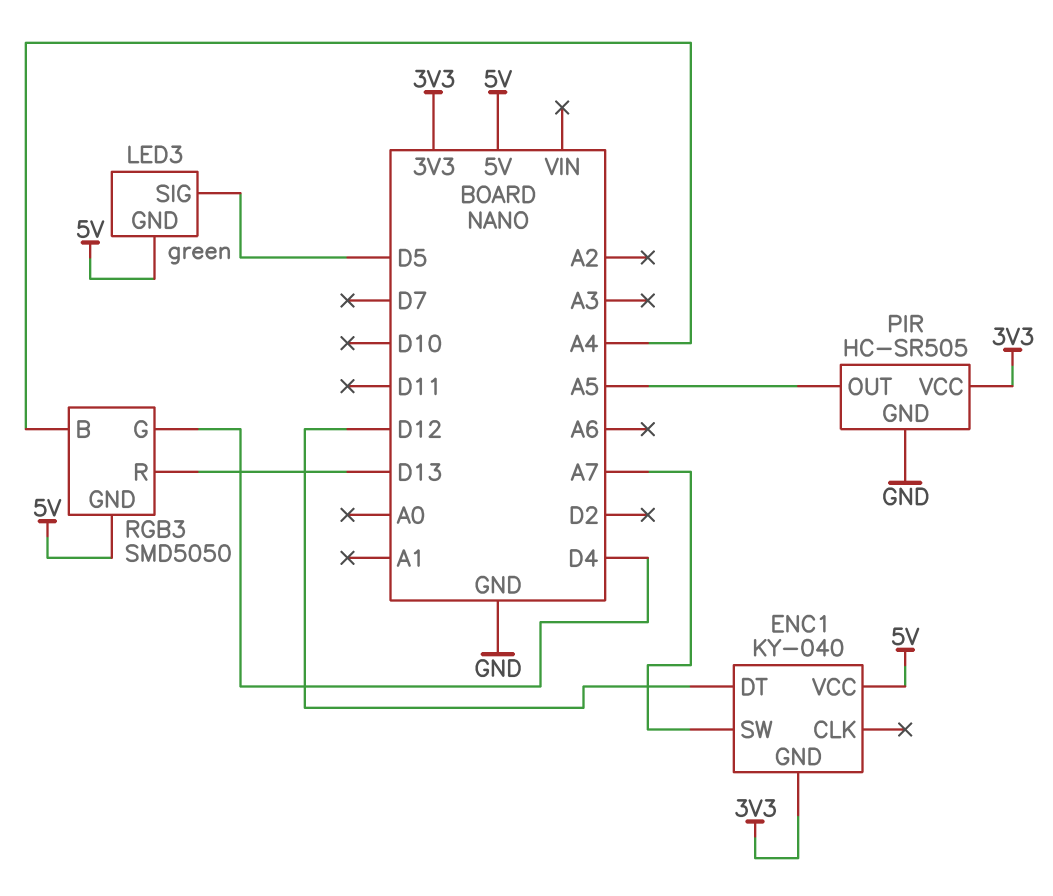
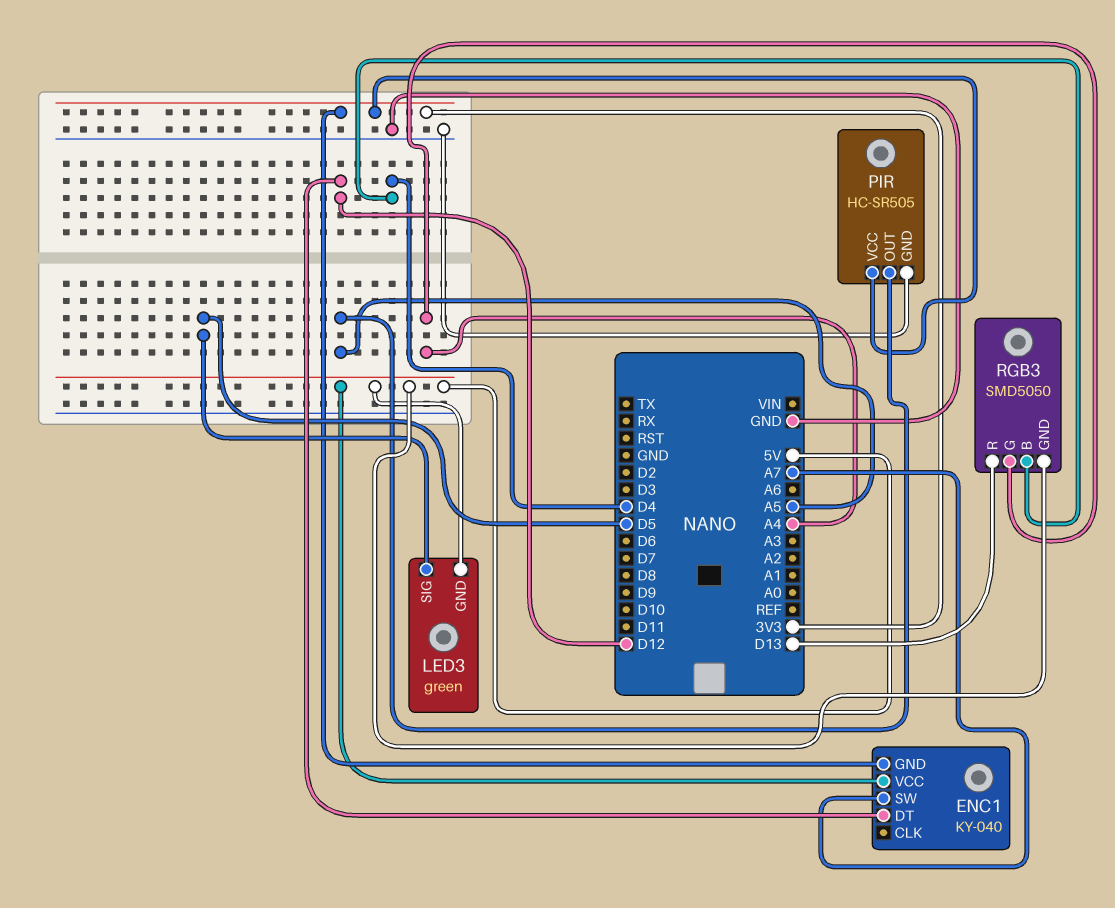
RGB3 pin B: A4 -> D4
RGB3 pin G: D4 -> A4

